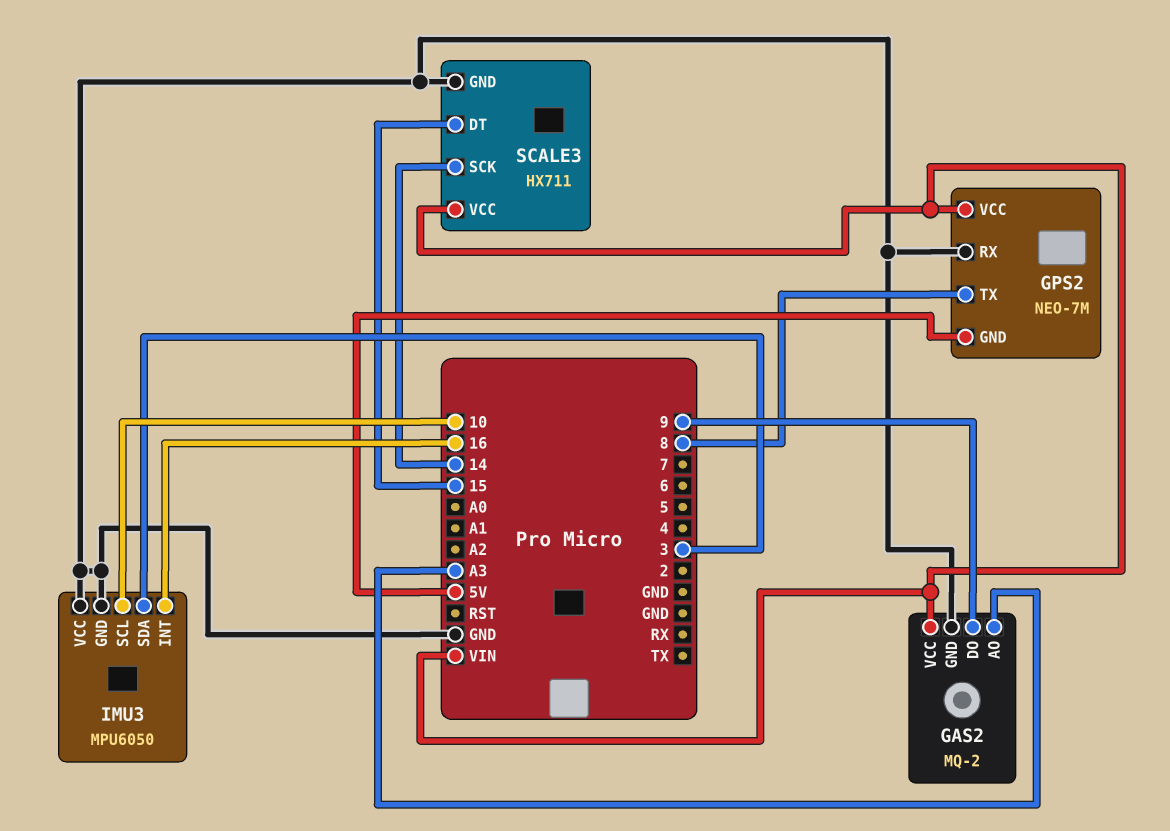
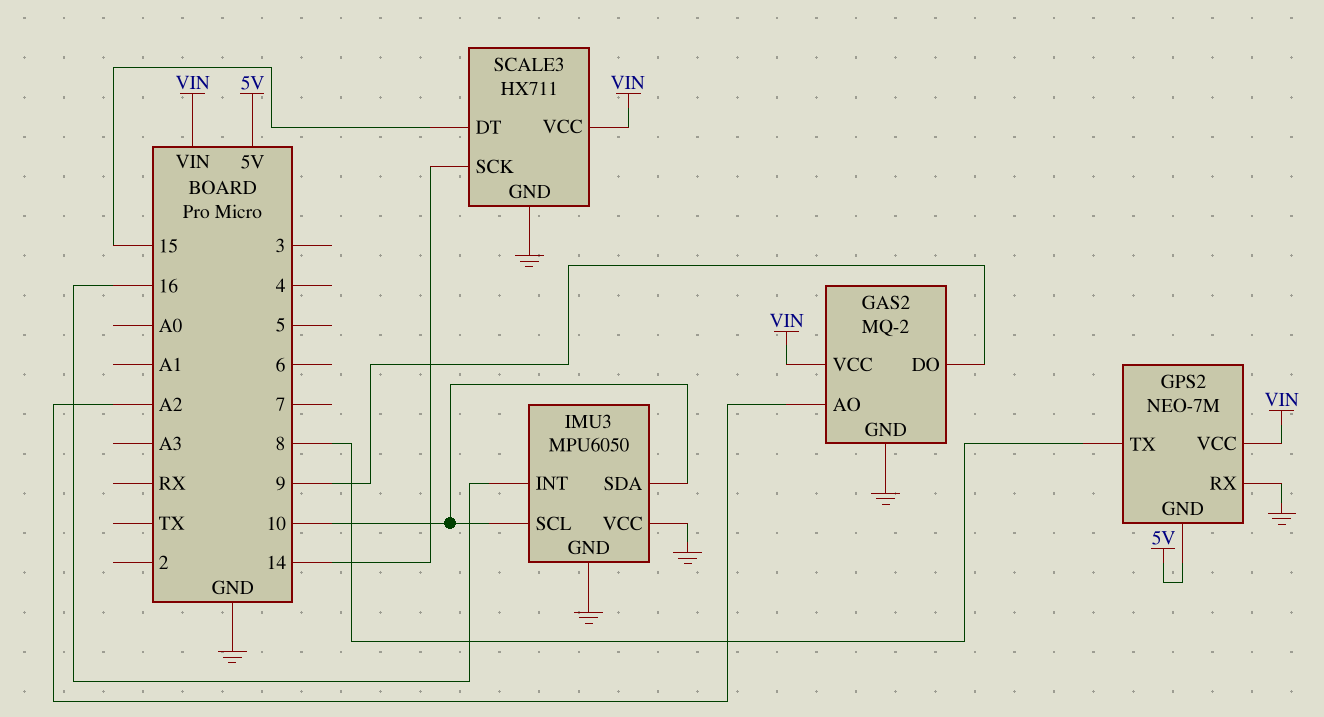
GAS2 pin AO: A3 -> A2
IMU3 pin SDA: 3 -> 10

